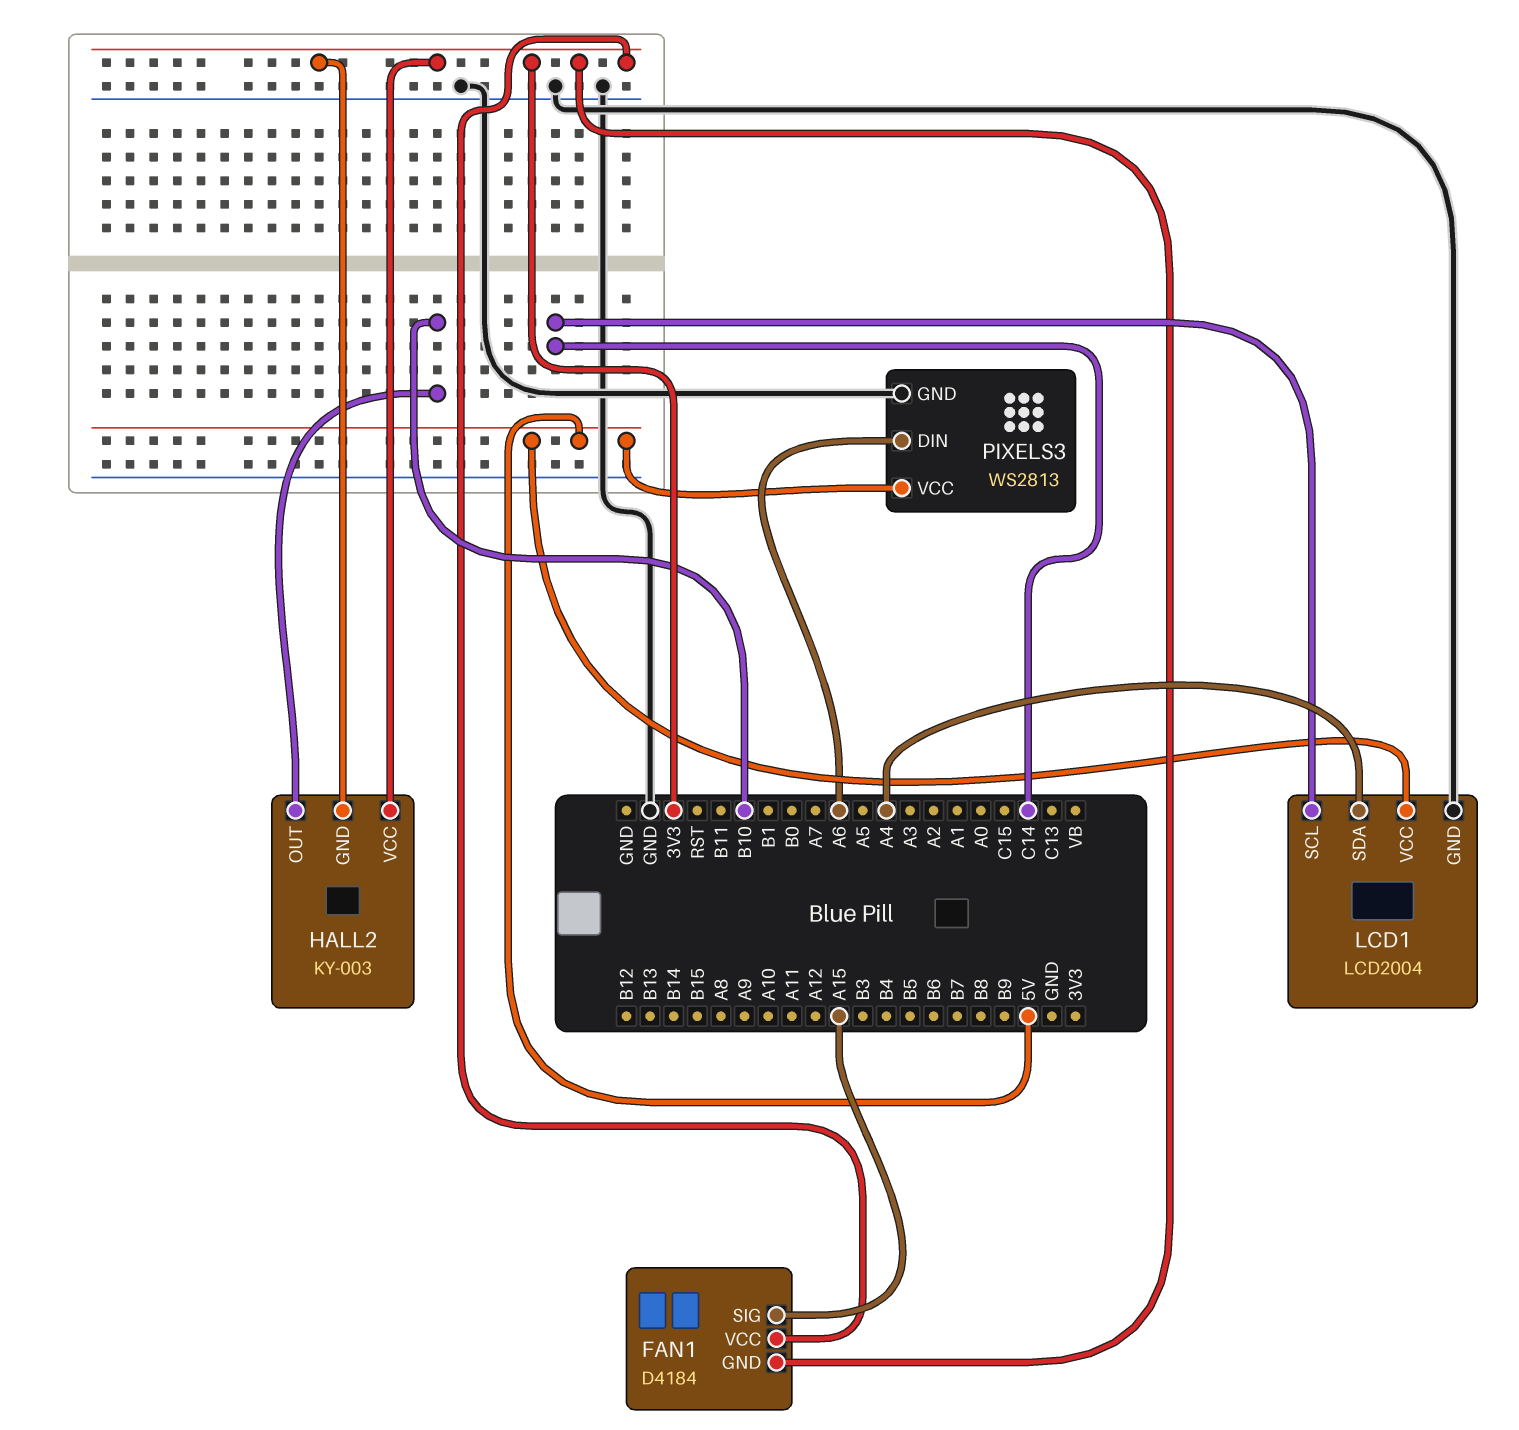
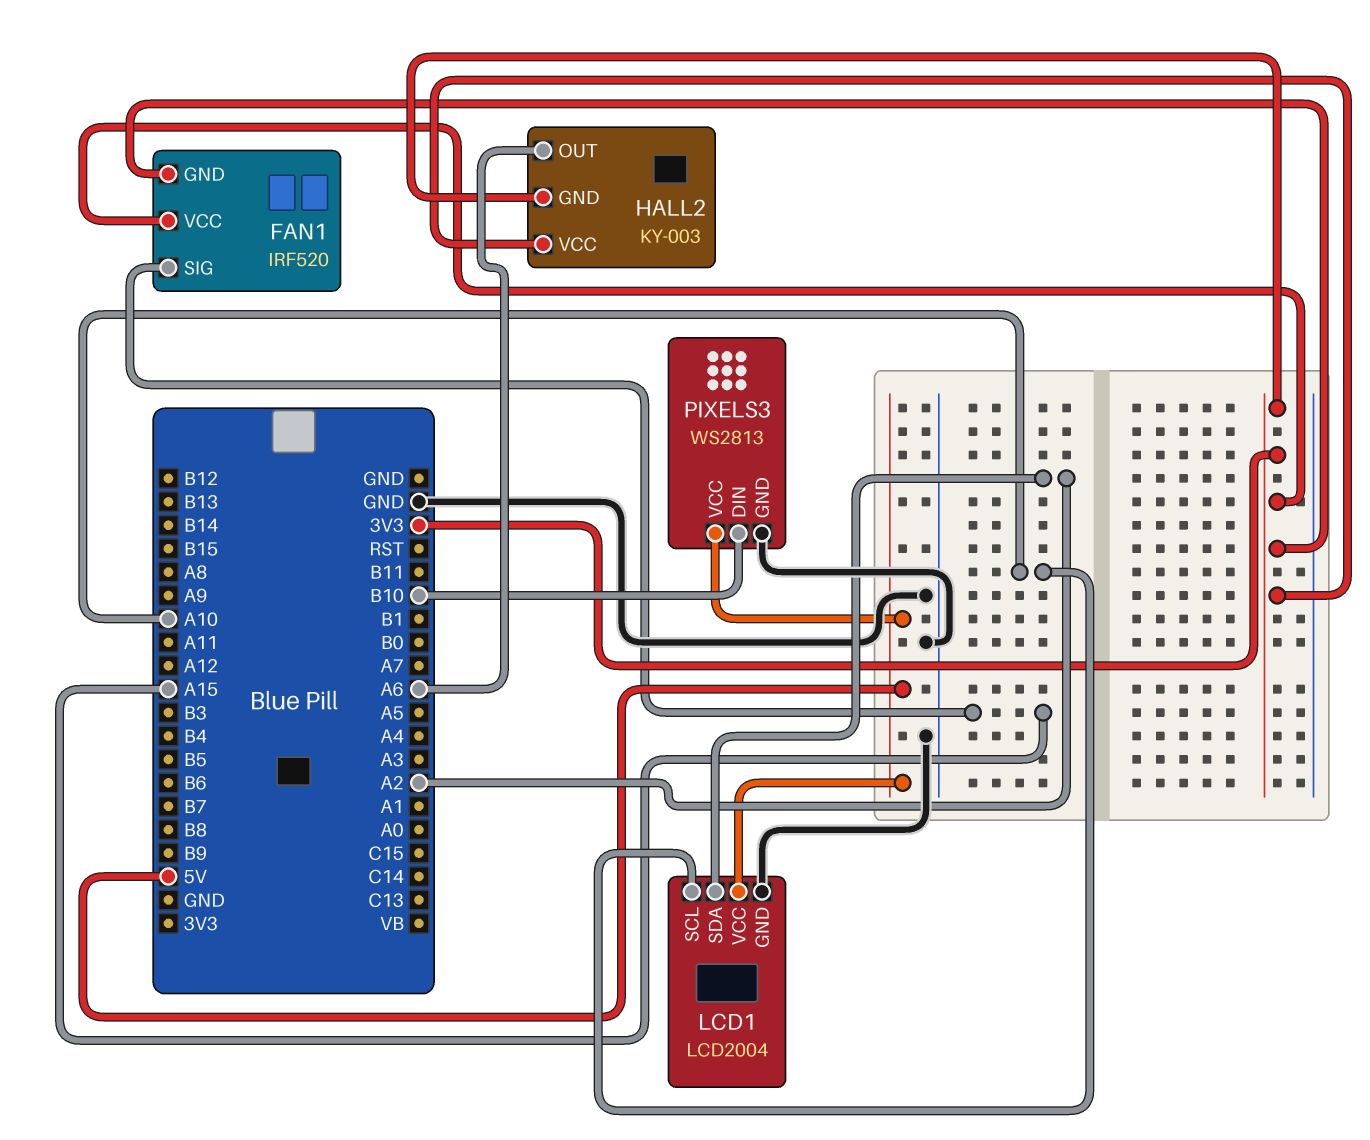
FAN1: D4184 -> IRF520
HALL2 pin OUT: B10 -> A6
LCD1 pin SCL: C14 -> A10
LCD1 pin SDA: A4 -> A2
PIXELS3 pin DIN: A6 -> B10

